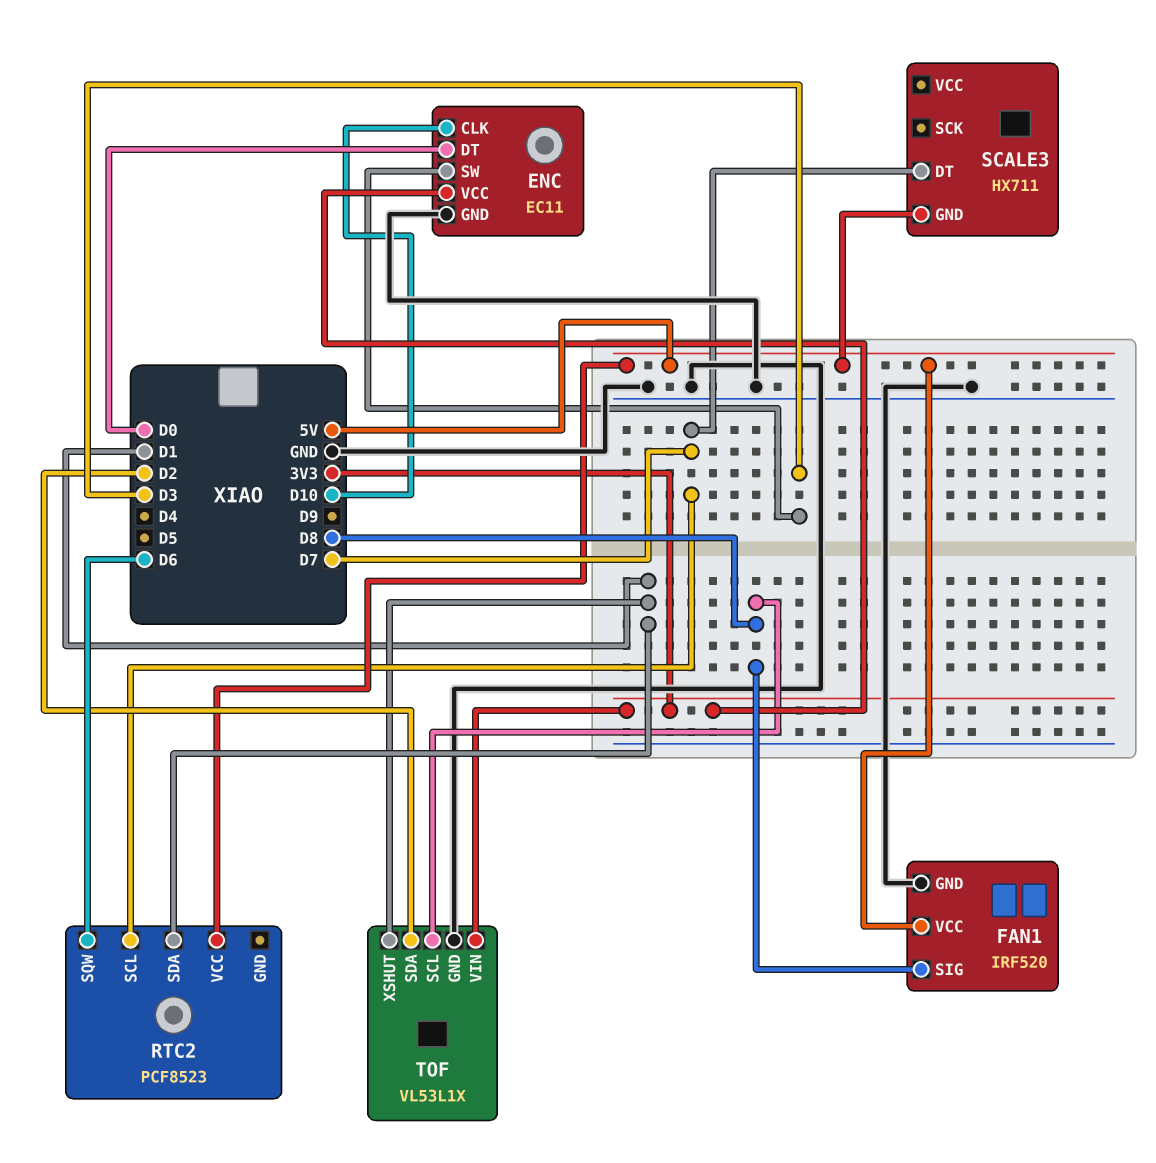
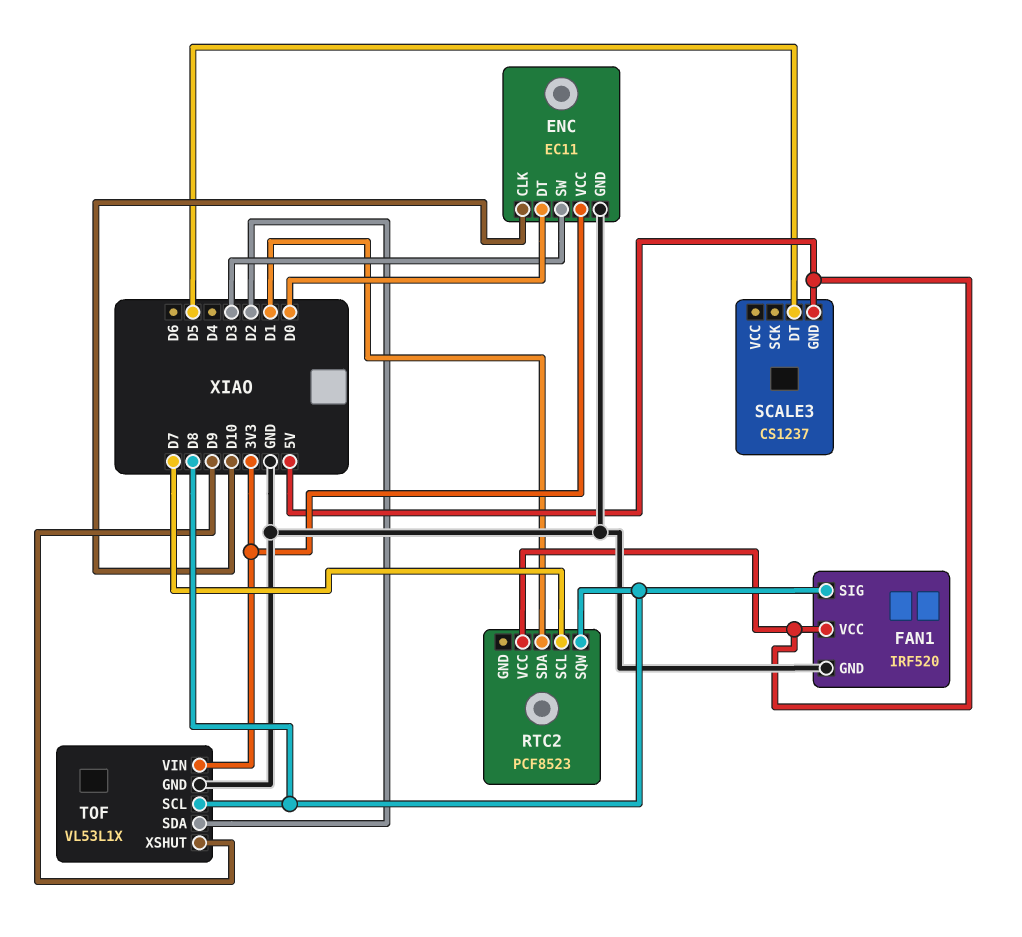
RTC2 pin SQW: D6 -> D8
SCALE3: HX711 -> CS1237
SCALE3 pin DT: D7 -> D5
TOF pin XSHUT: D1 -> D9

